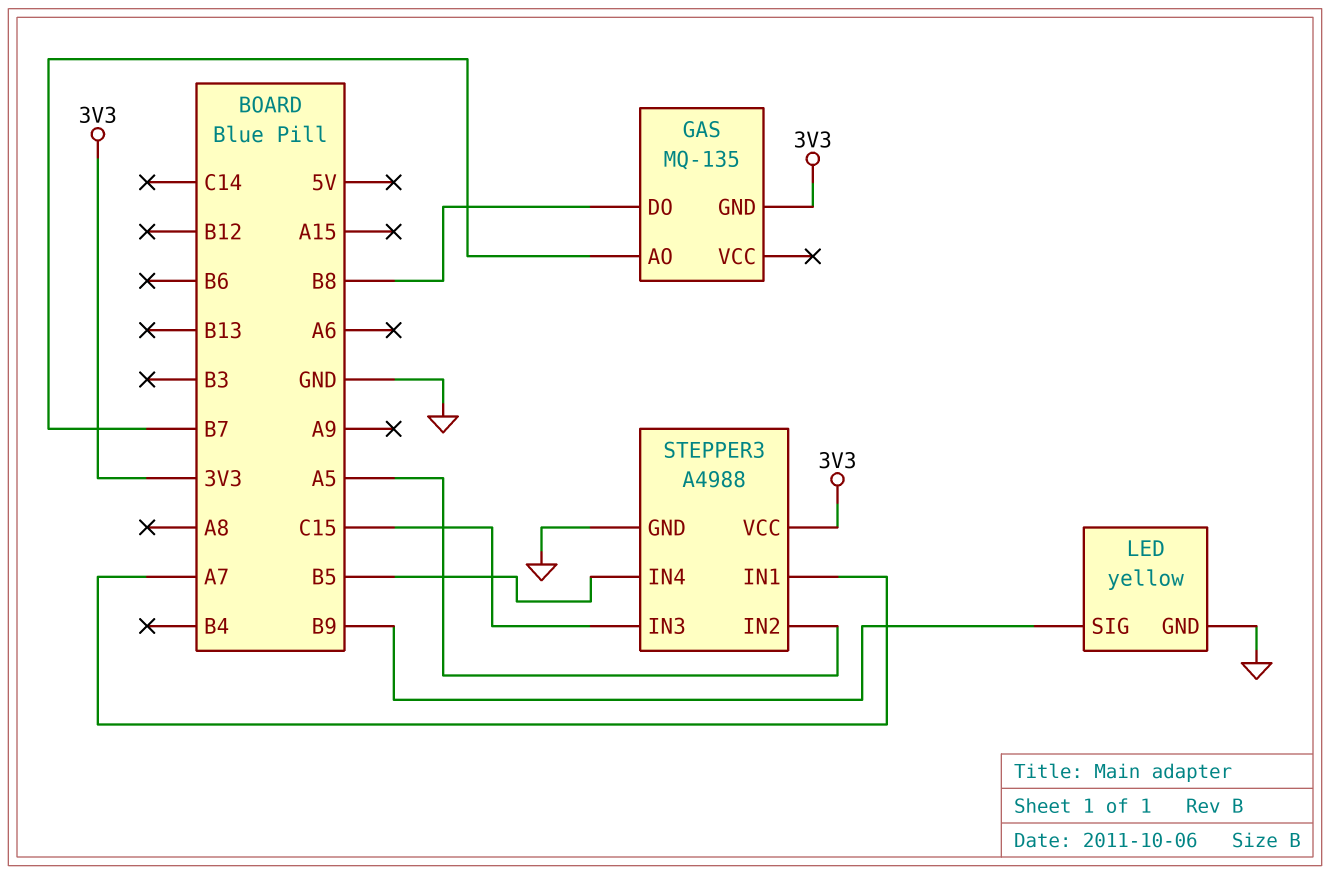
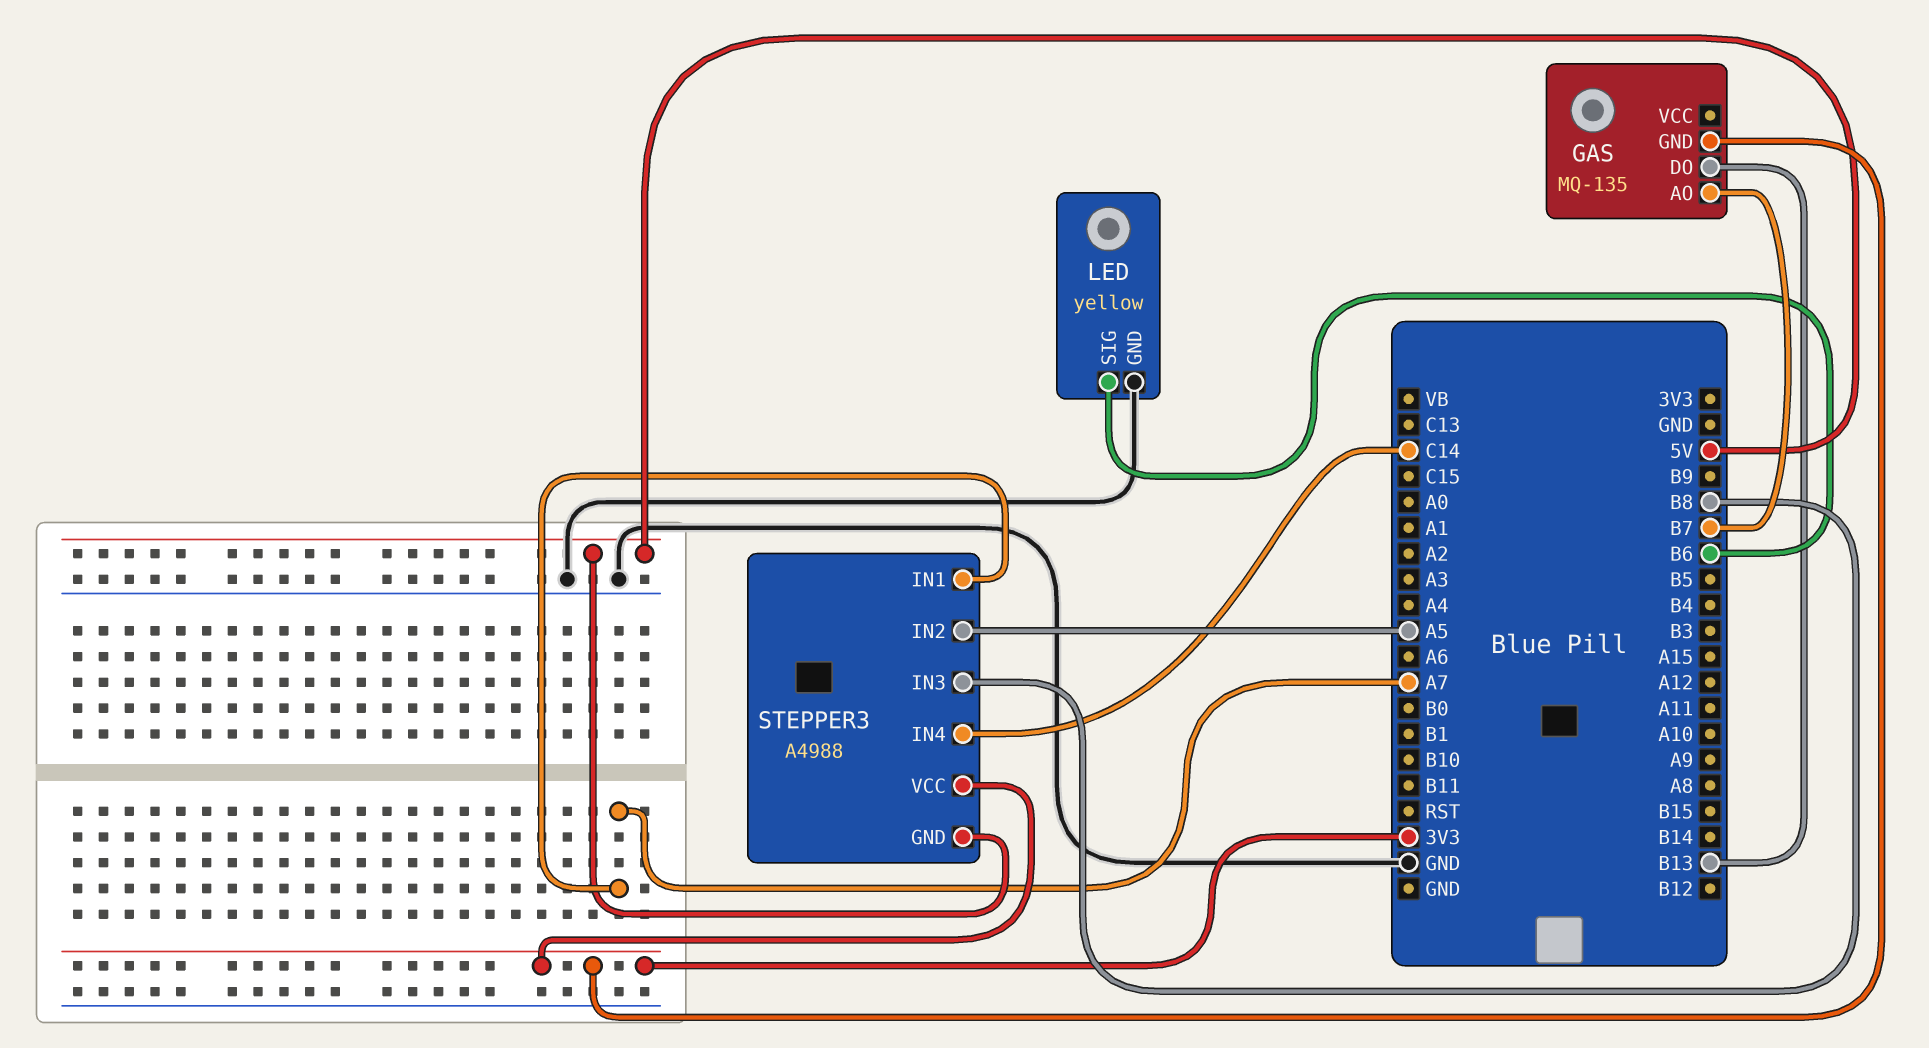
GAS pin DO: B8 -> B13
LED pin SIG: B9 -> B6
STEPPER3 pin GND: GND -> 5V
STEPPER3 pin IN3: C15 -> B8
STEPPER3 pin IN4: B5 -> C14

